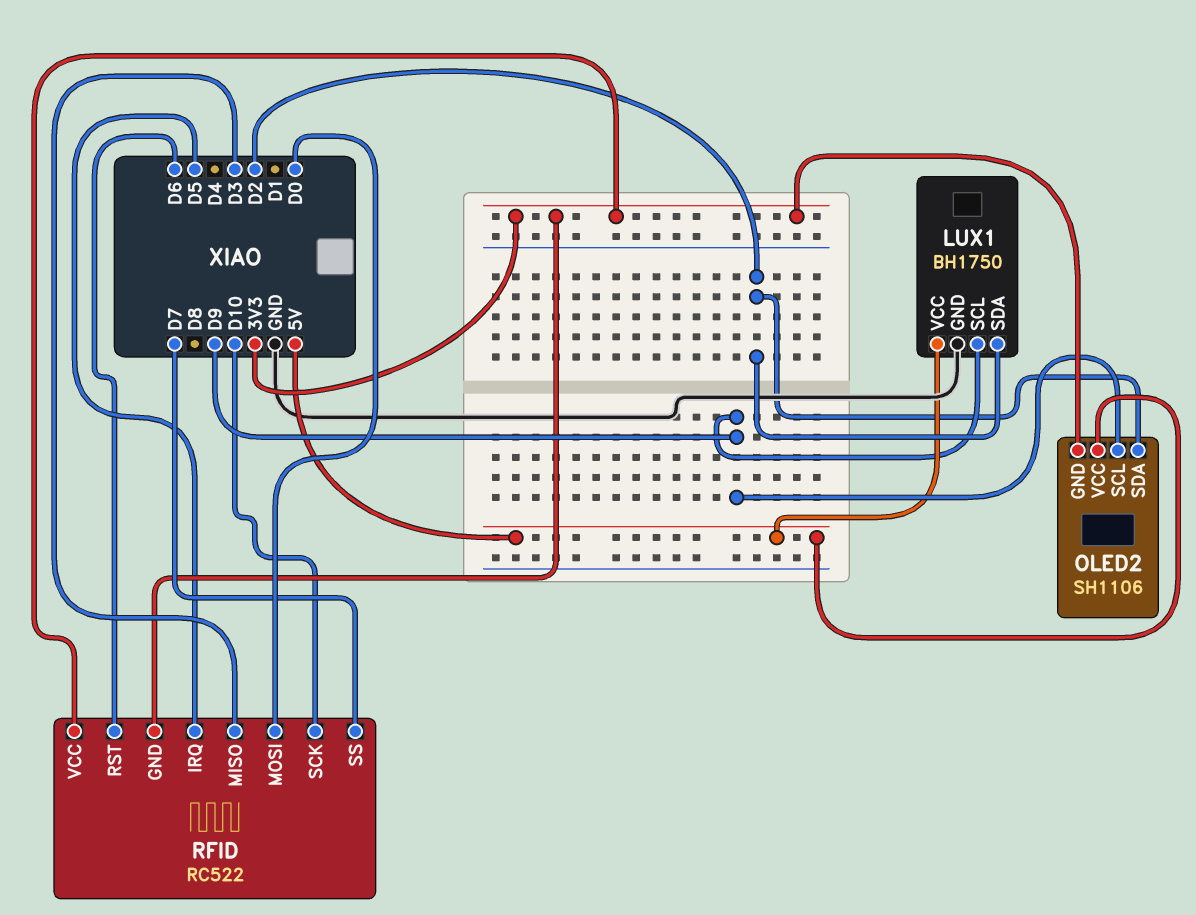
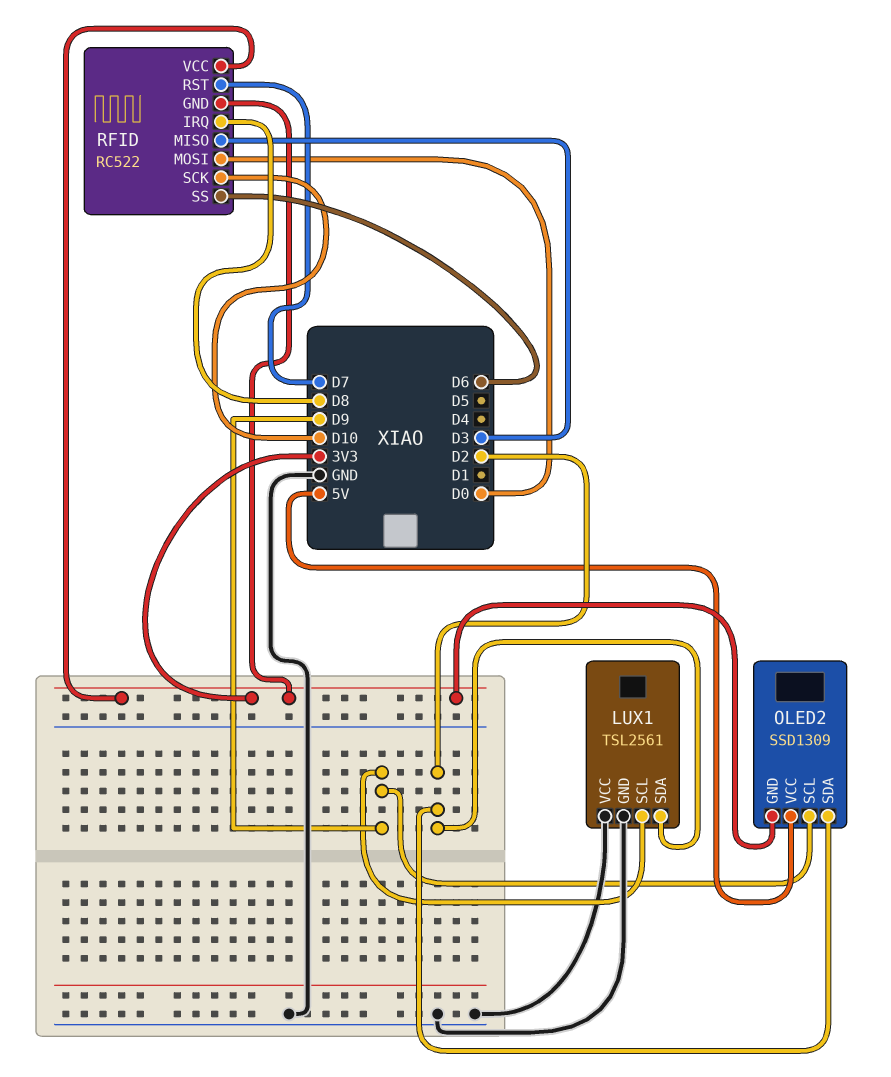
LUX1: BH1750 -> TSL2561
LUX1 pin VCC: 5V -> GND
OLED2: SH1106 -> SSD1309
RFID pin IRQ: D5 -> D8
RFID pin RST: D6 -> D7
RFID pin SS: D7 -> D6

